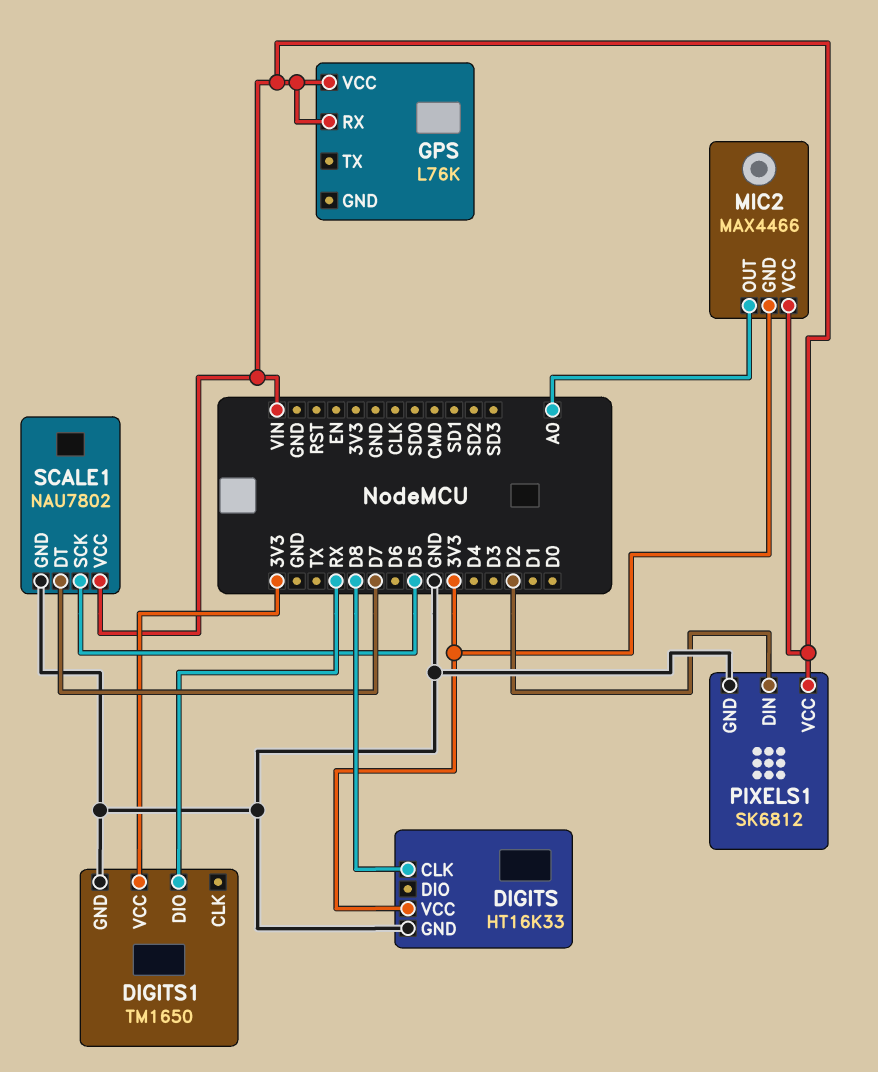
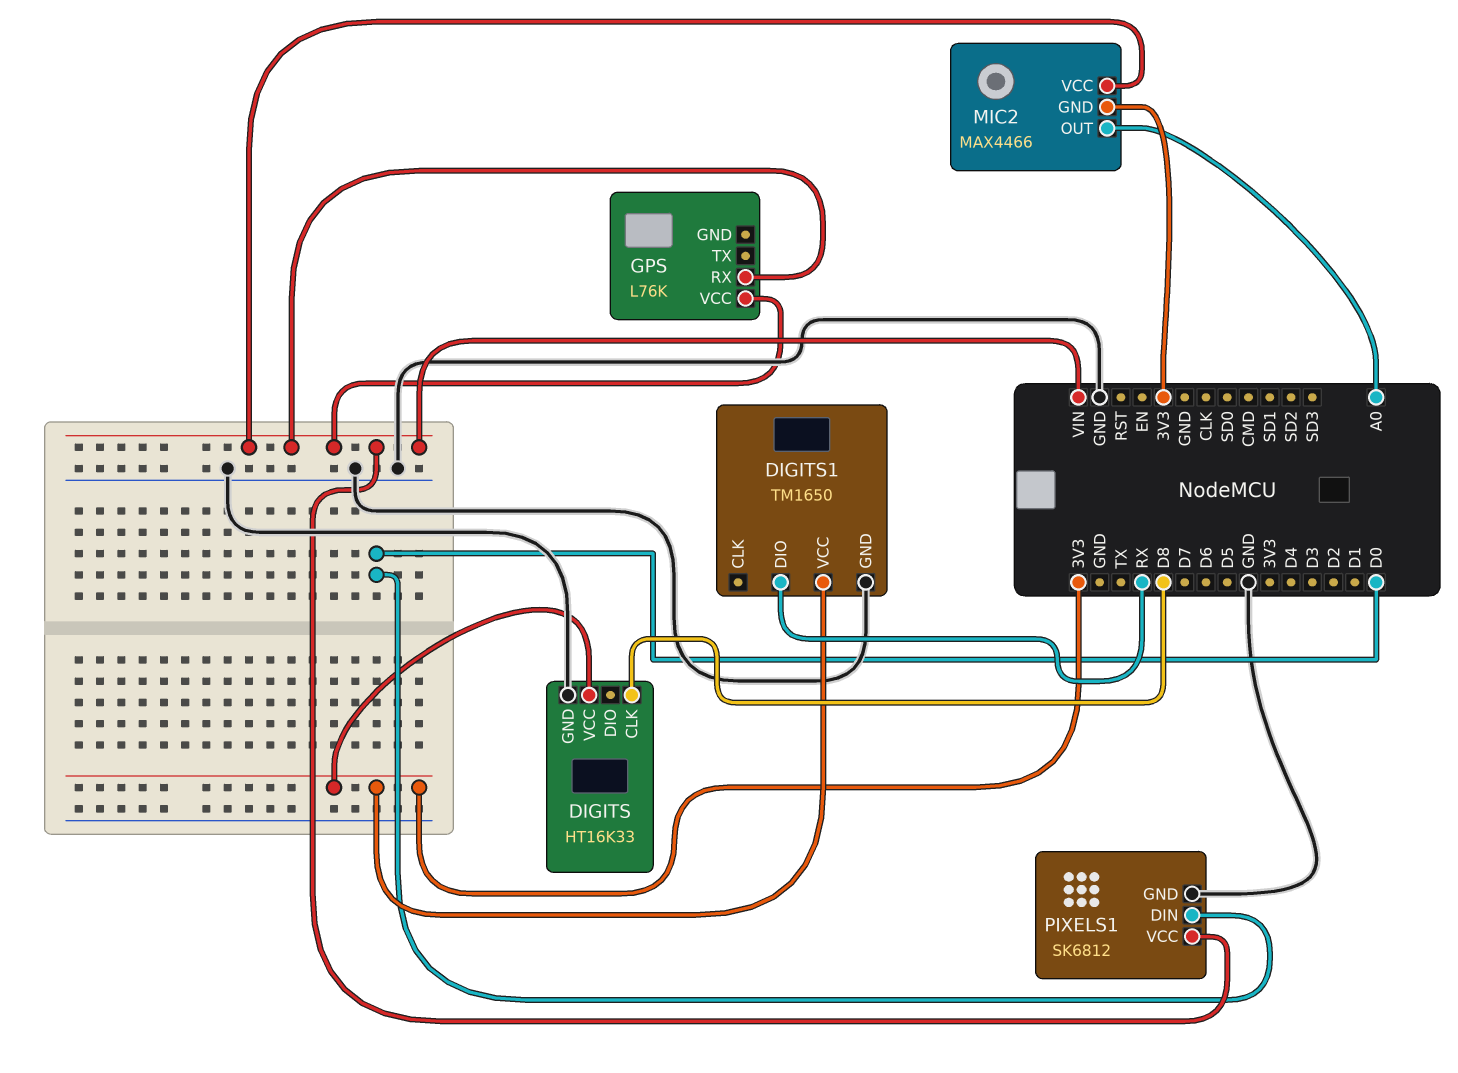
PIXELS1 pin DIN: D2 -> D0
SCALE1: NAU7802 -> none
SCALE1 pin DT: D7 -> none
SCALE1 pin GND: GND -> none
SCALE1 pin SCK: D5 -> none
SCALE1 pin VCC: VIN -> none

